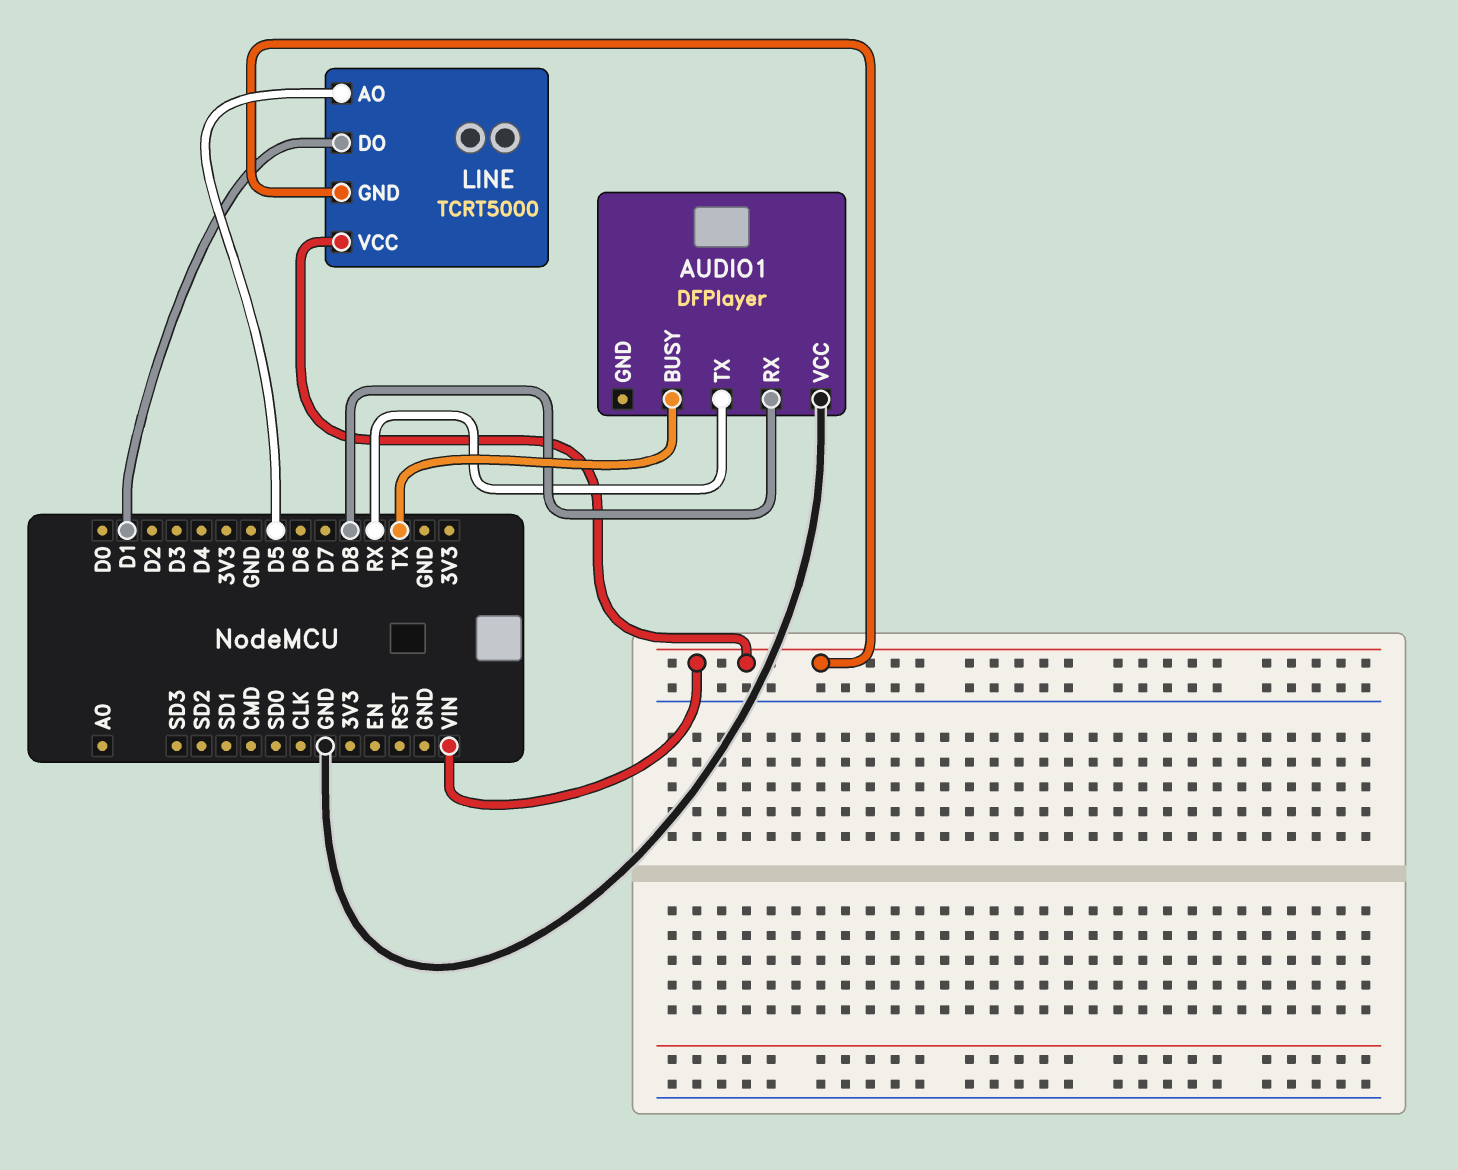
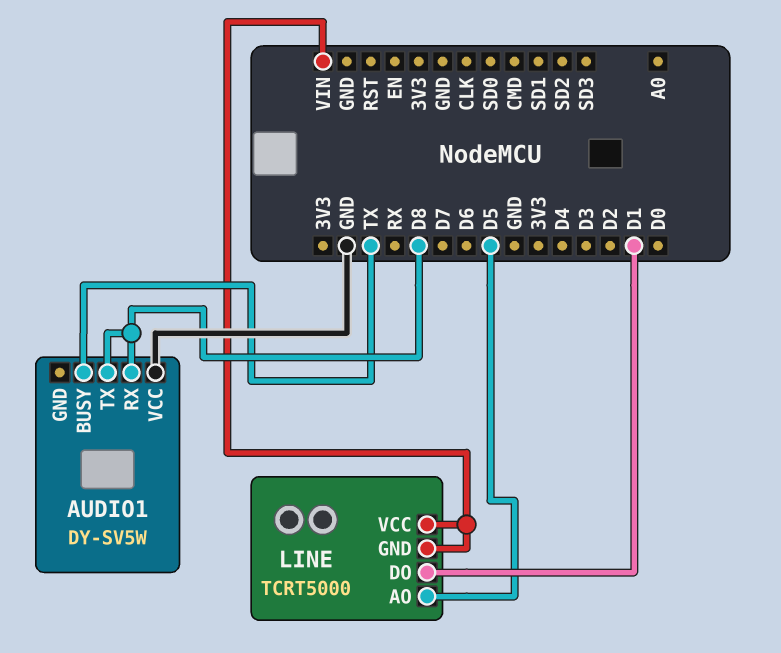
AUDIO1: DFPlayer -> DY-SV5W
AUDIO1 pin TX: RX -> D8

